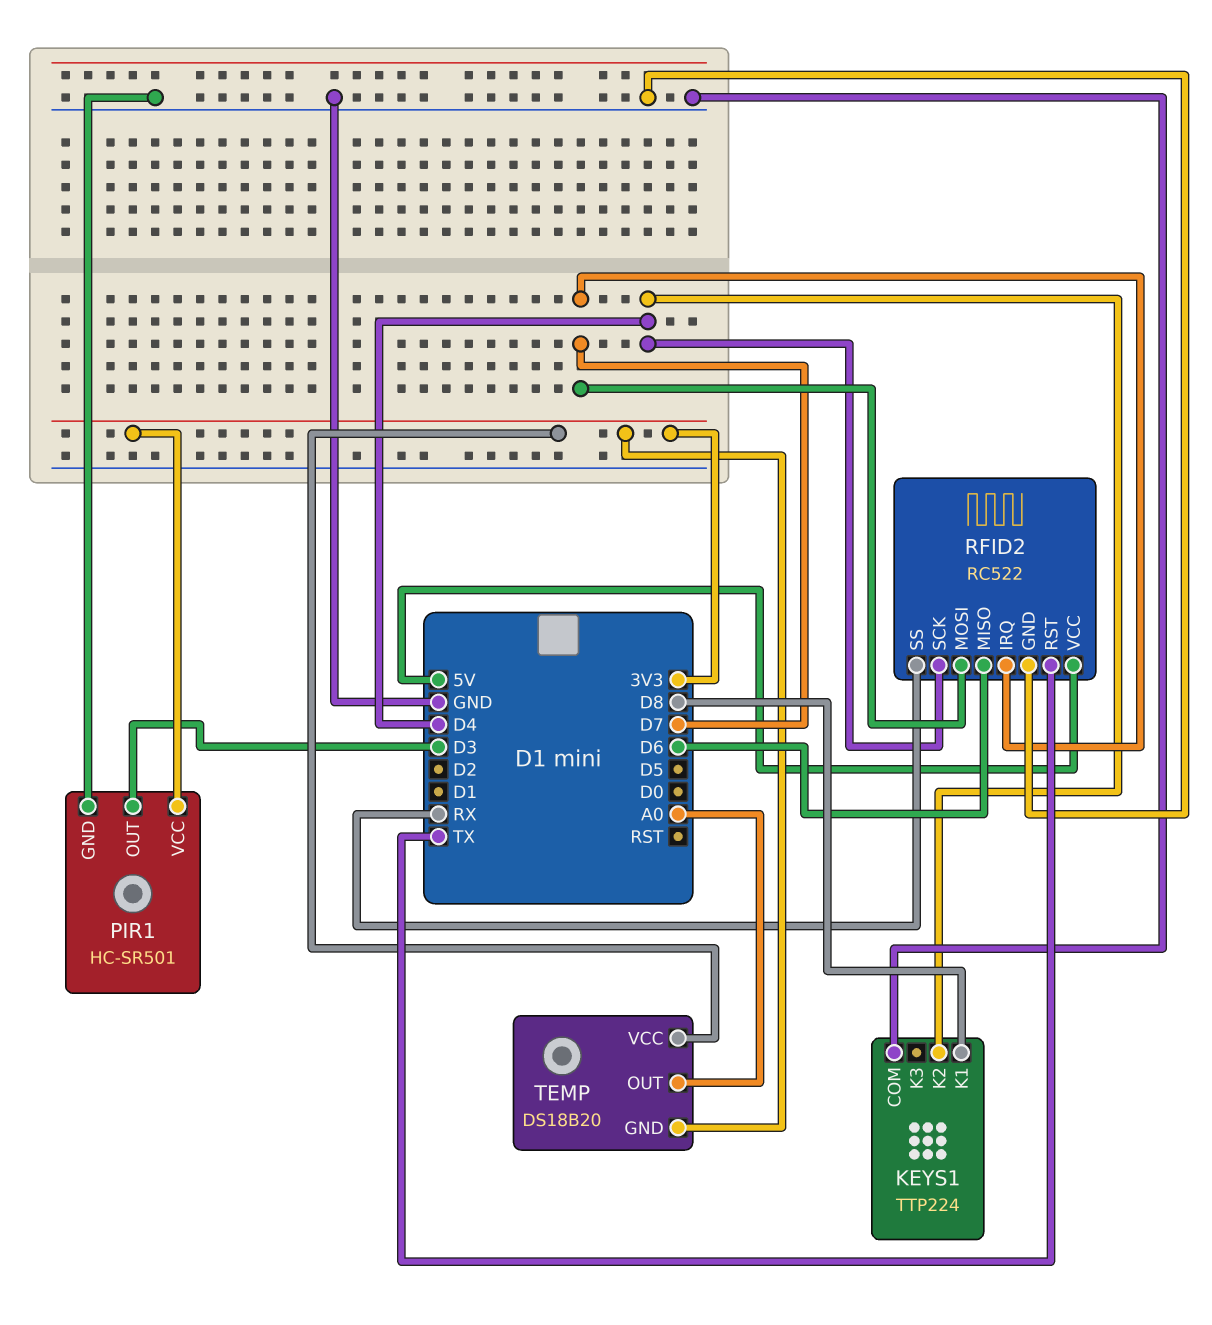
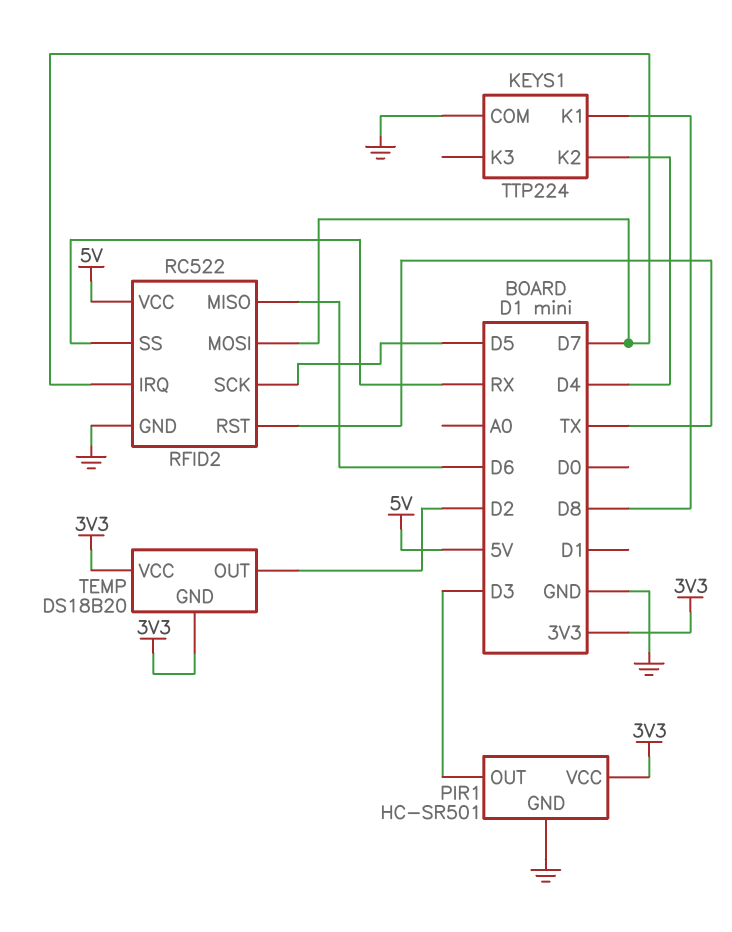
RFID2 pin SCK: D4 -> D5
TEMP pin OUT: A0 -> D2

